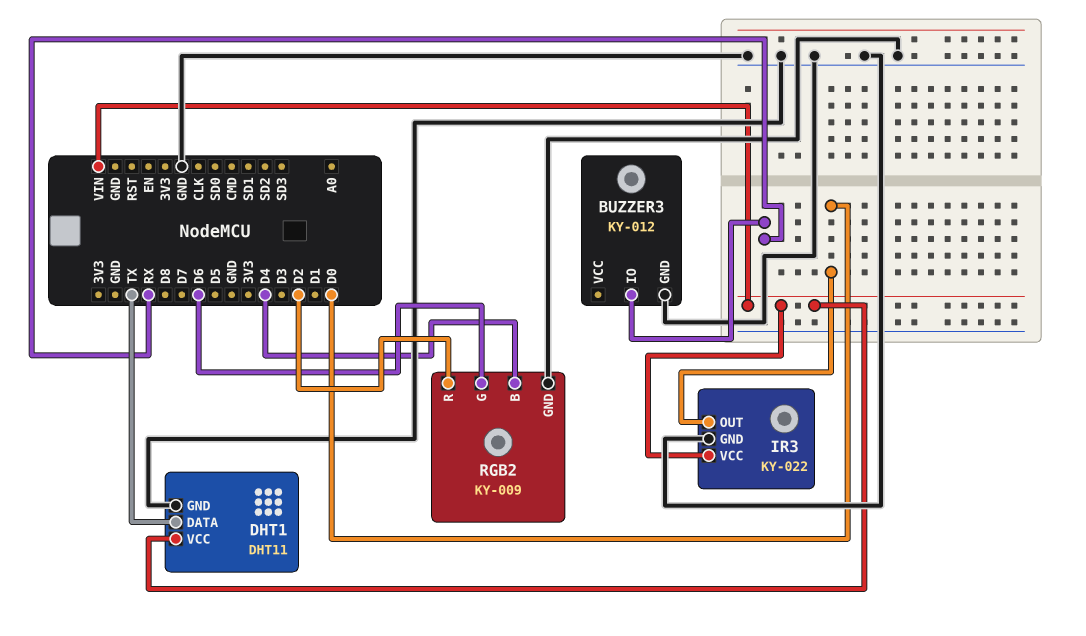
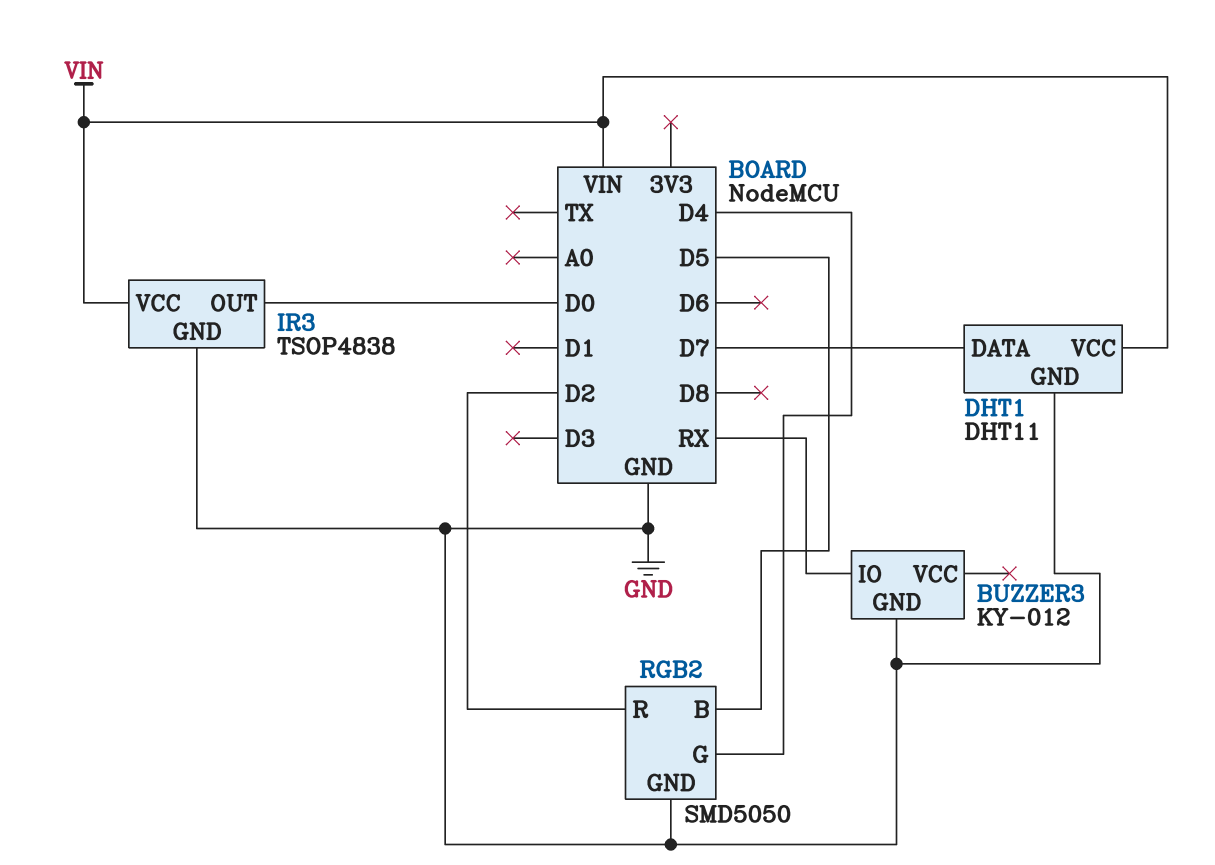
DHT1 pin DATA: TX -> D7
IR3: KY-022 -> TSOP4838
RGB2: KY-009 -> SMD5050
RGB2 pin B: D4 -> D5
RGB2 pin G: D6 -> D4

